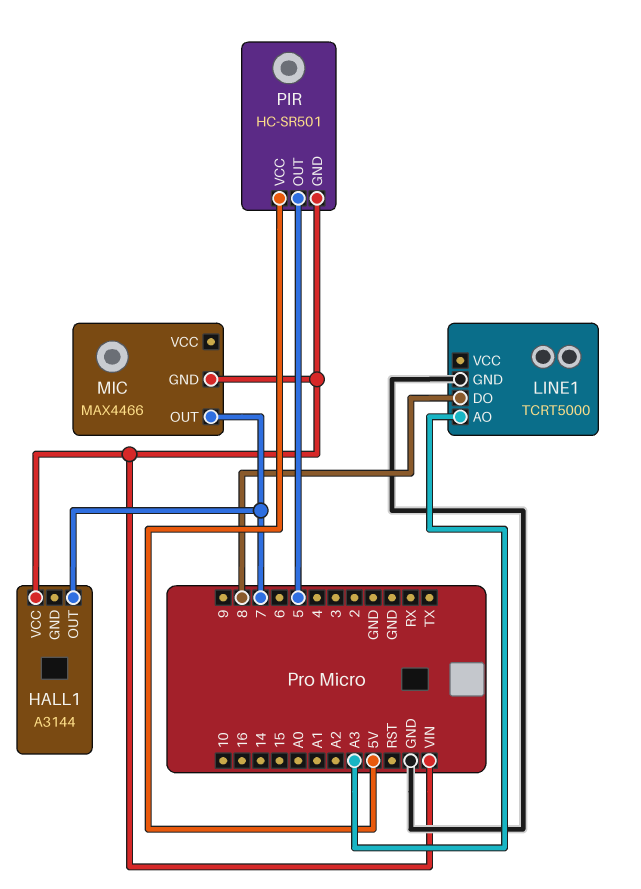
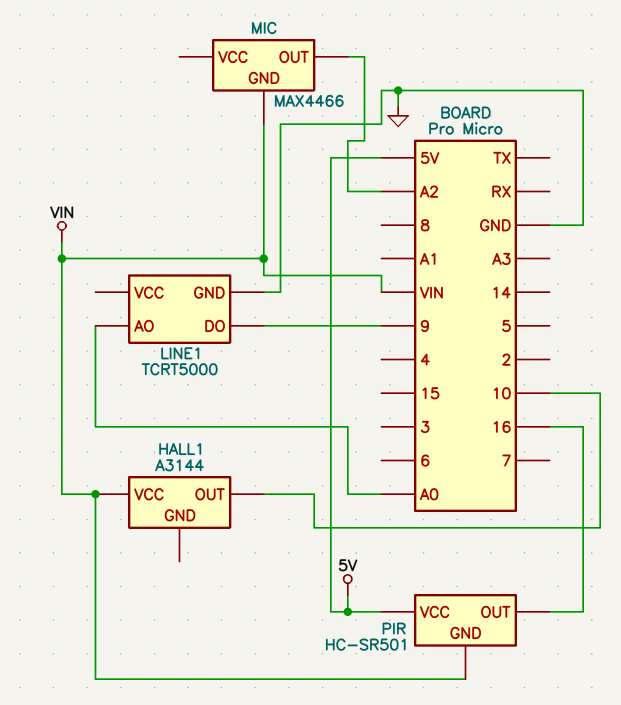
HALL1 pin OUT: 7 -> 10
LINE1 pin AO: A3 -> A0
LINE1 pin DO: 8 -> 9
MIC pin OUT: 7 -> A2
PIR pin OUT: 5 -> 16

